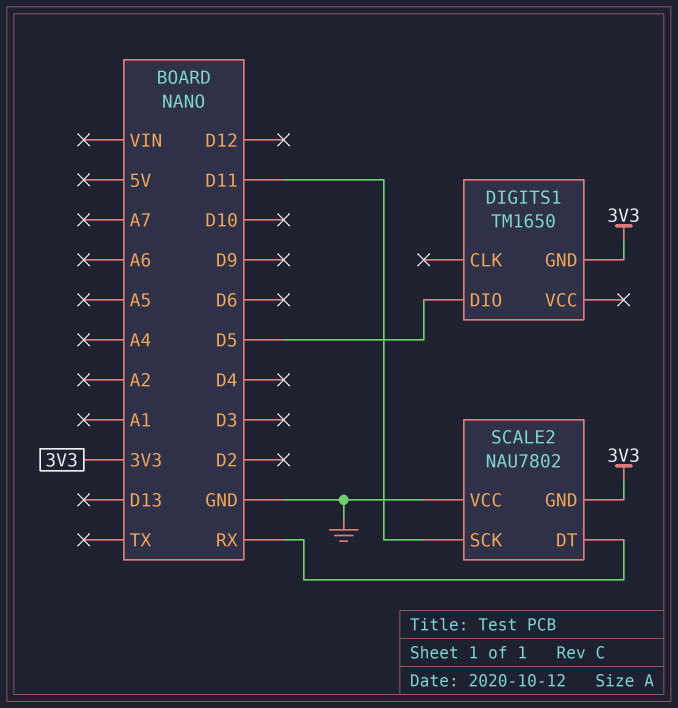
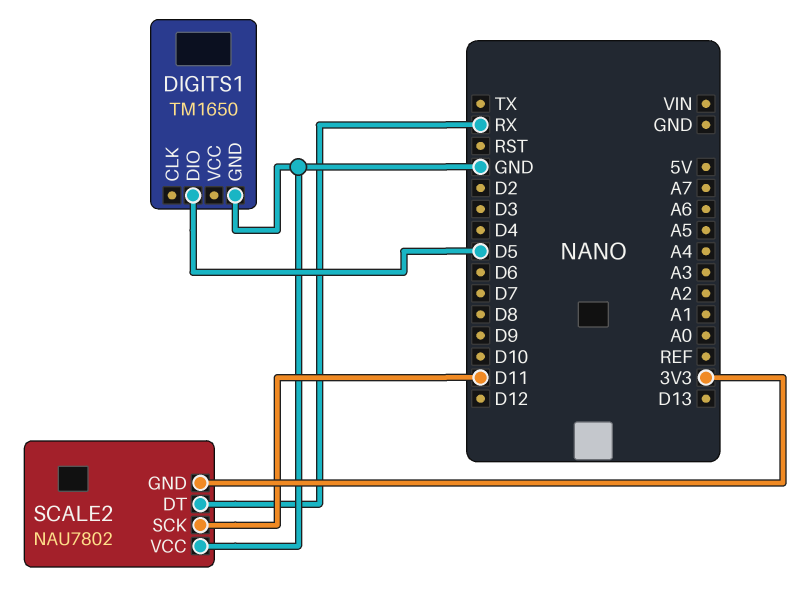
DIGITS1 pin GND: 3V3 -> GND

